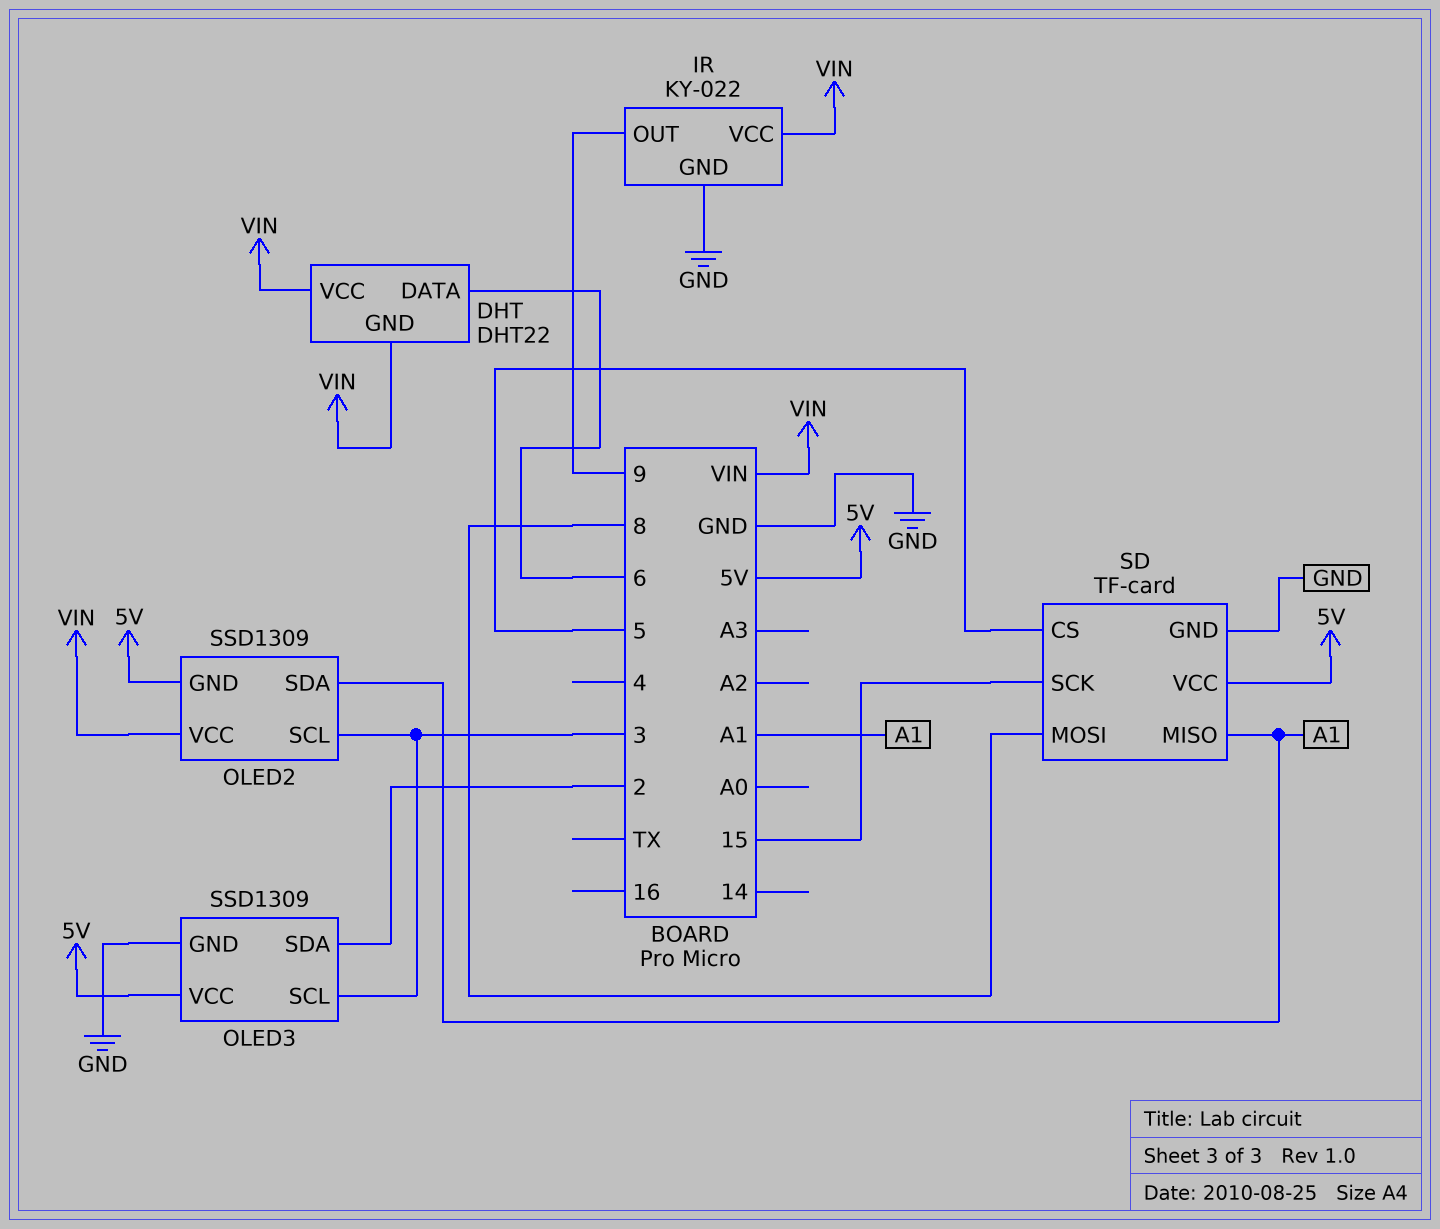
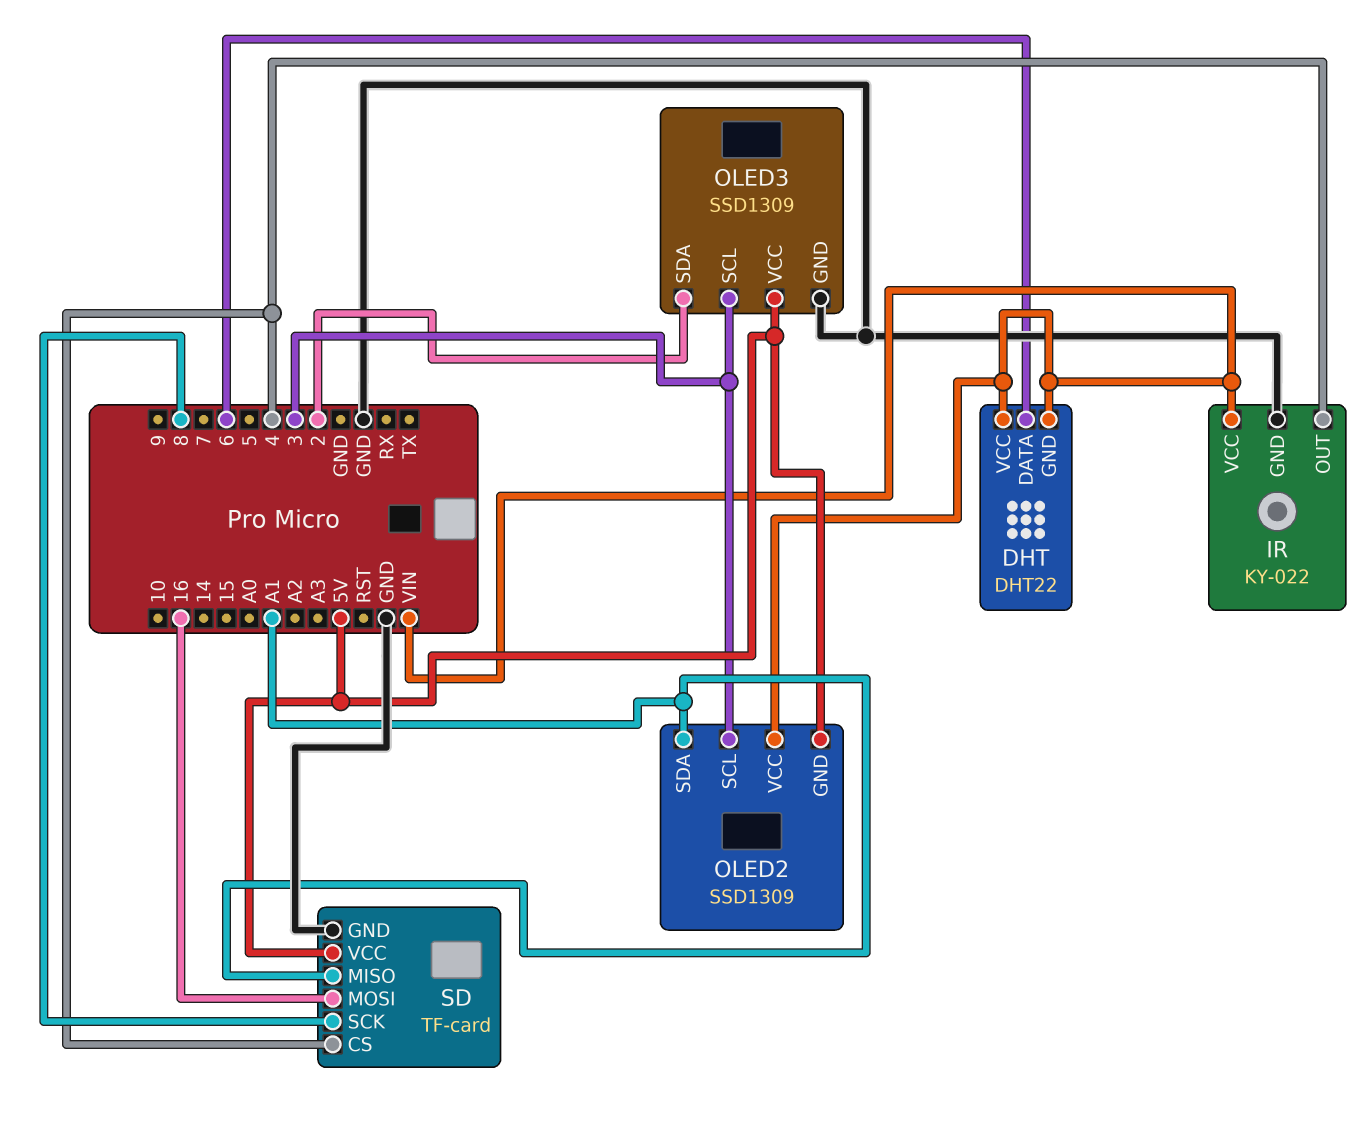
IR pin OUT: 9 -> 4
SD pin CS: 5 -> 4
SD pin MOSI: 8 -> 16
SD pin SCK: 15 -> 8

